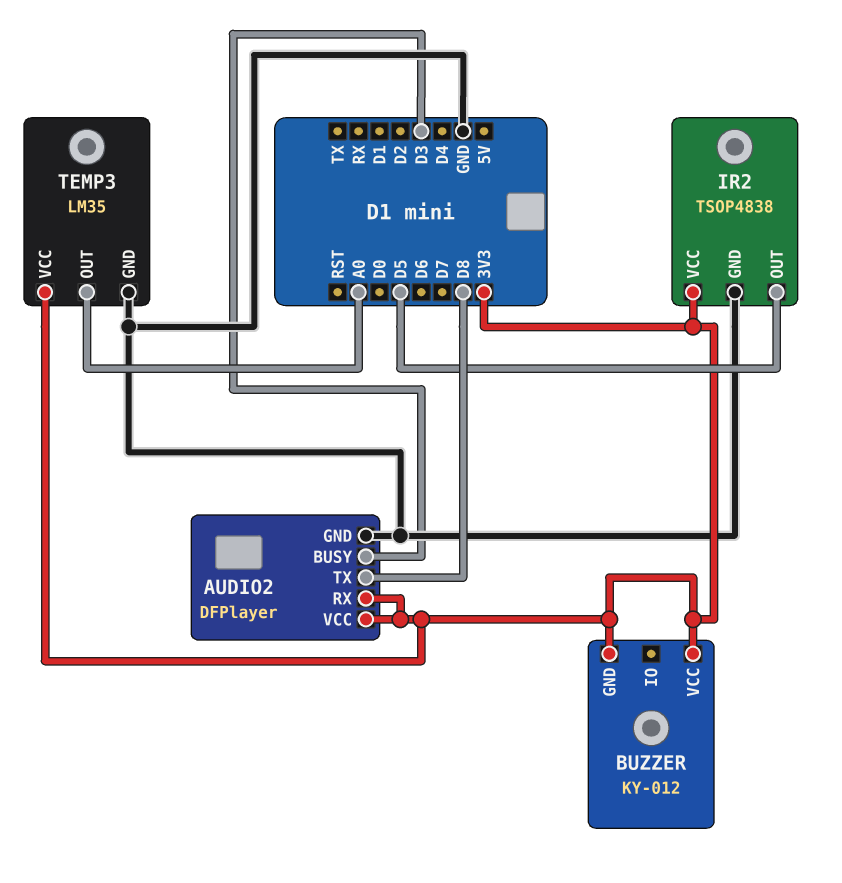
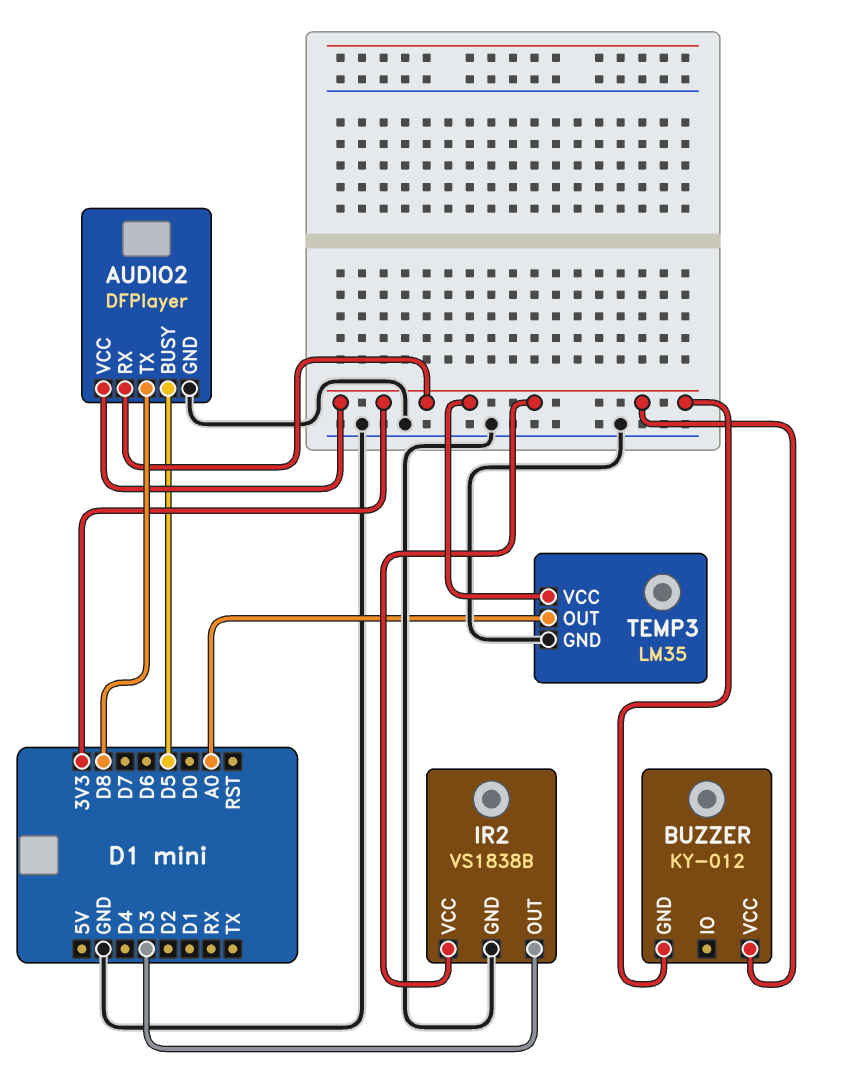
AUDIO2 pin BUSY: D3 -> D5
IR2: TSOP4838 -> VS1838B
IR2 pin OUT: D5 -> D3

